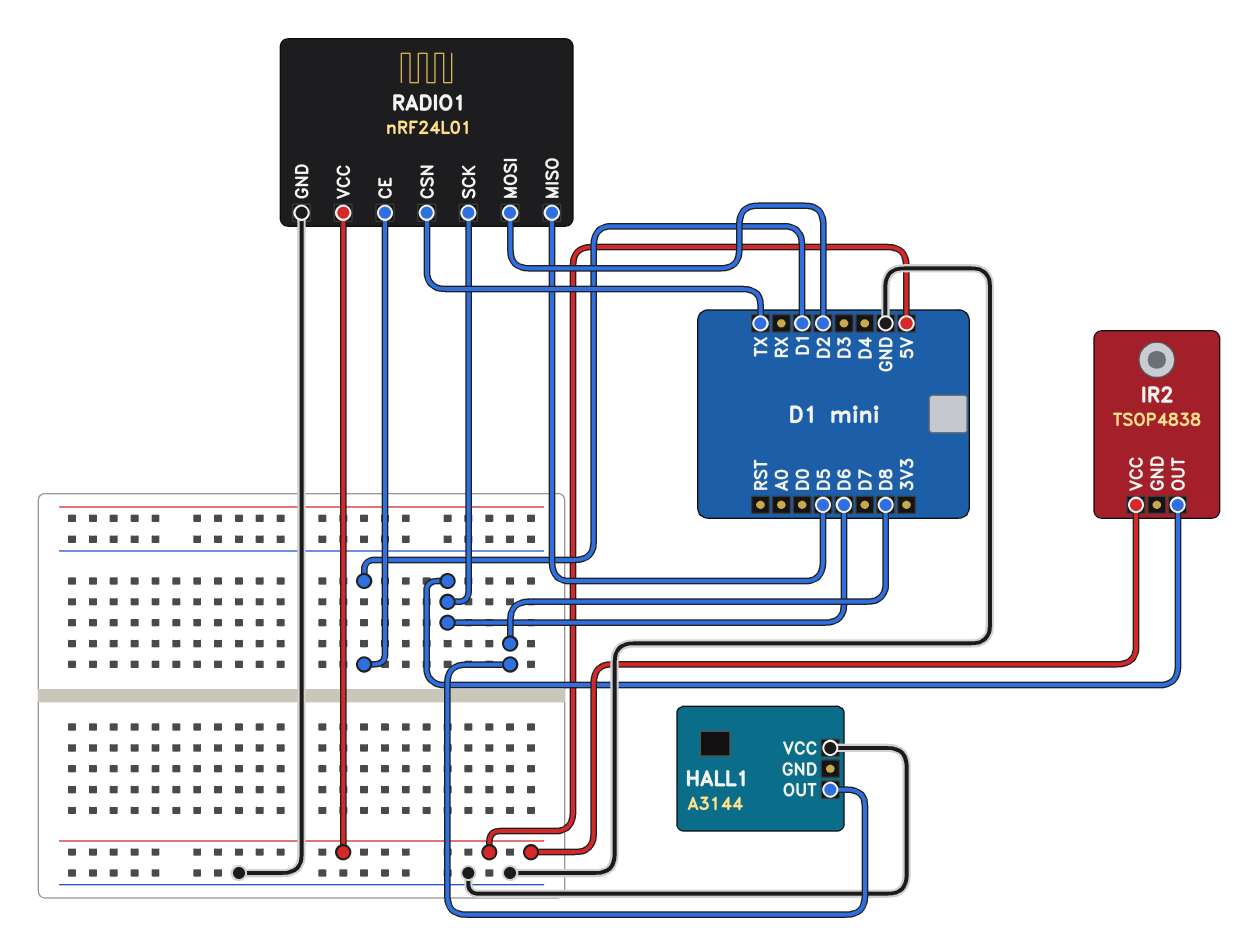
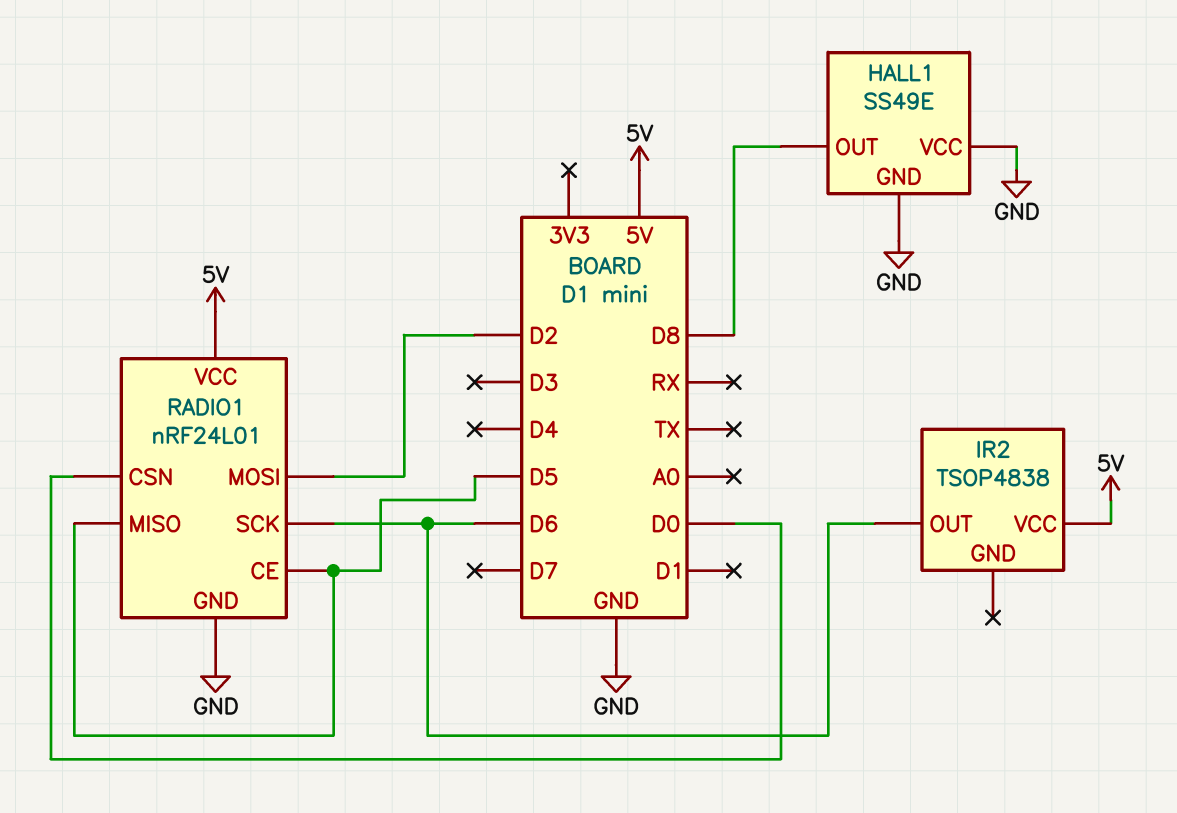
HALL1: A3144 -> SS49E
HALL1 pin GND: none -> GND
RADIO1 pin CE: D1 -> D5
RADIO1 pin CSN: TX -> D0

